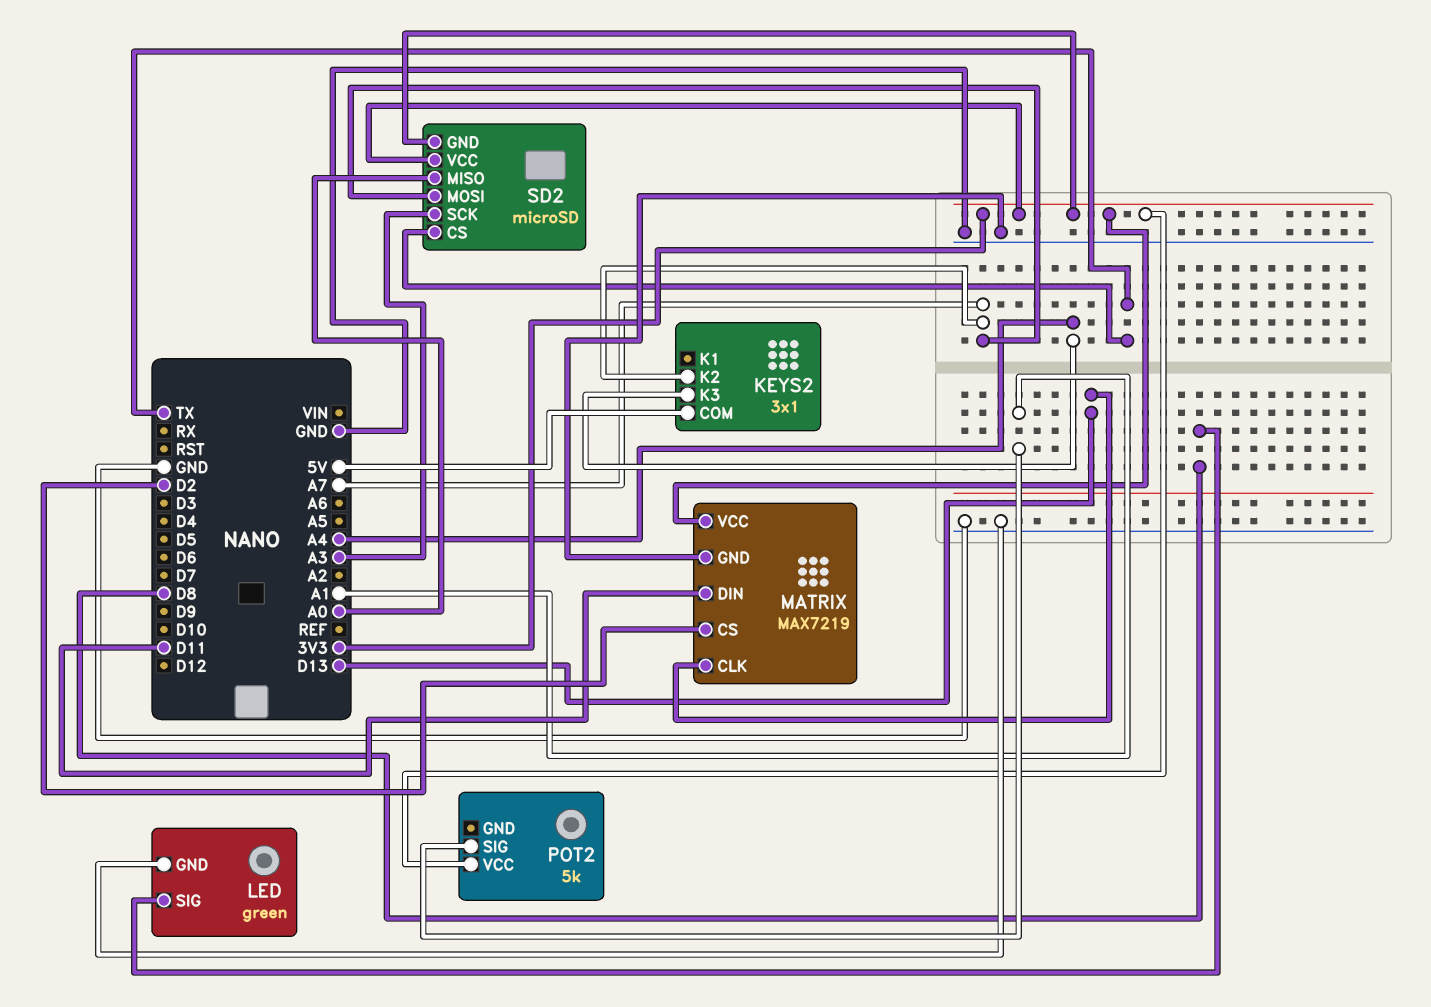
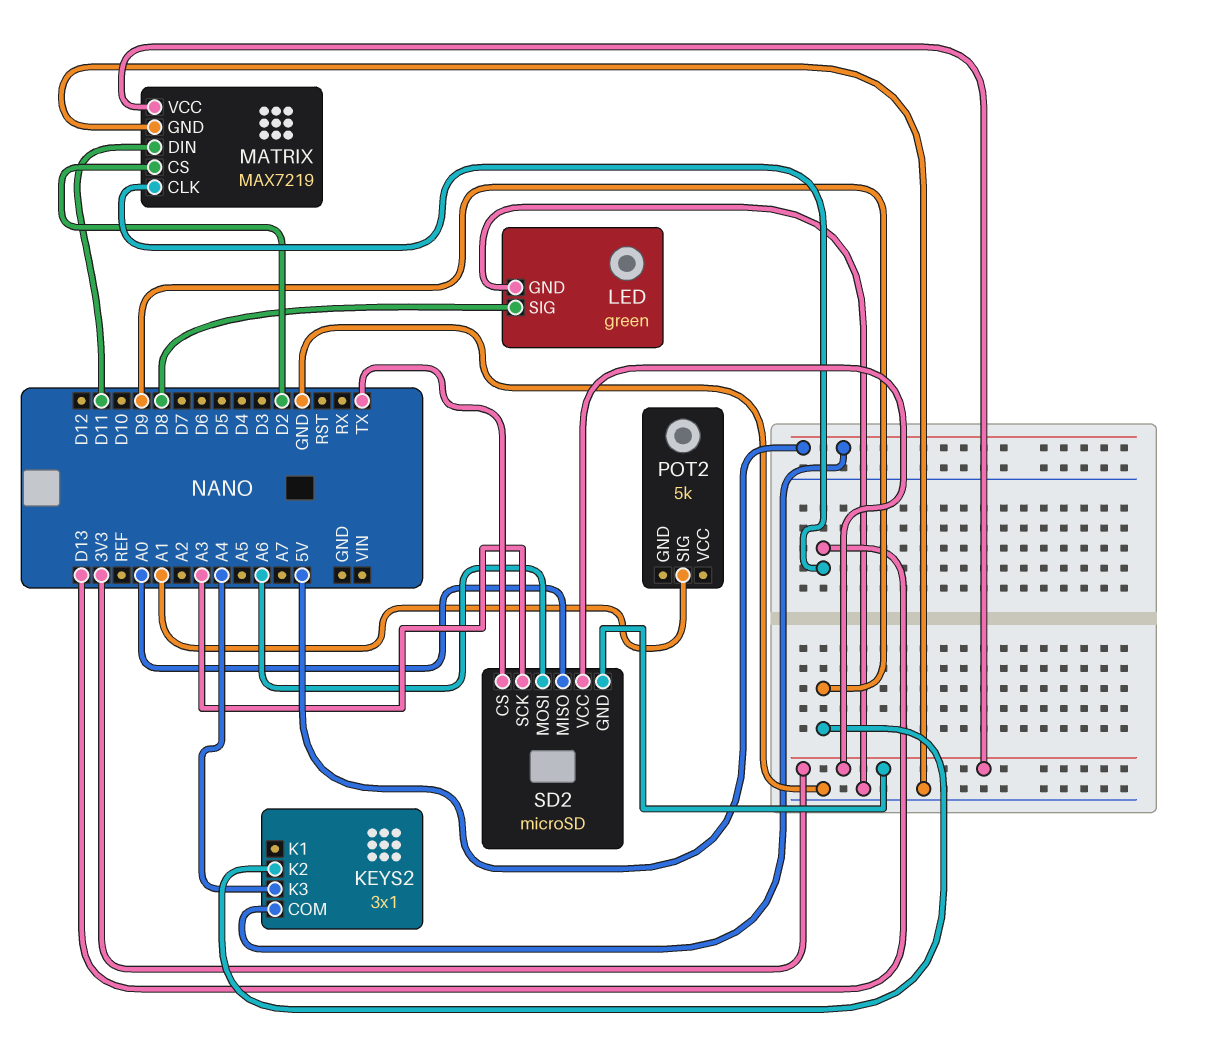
KEYS2 pin K2: A7 -> D9
POT2 pin VCC: 3V3 -> none
SD2 pin MOSI: A7 -> A6

